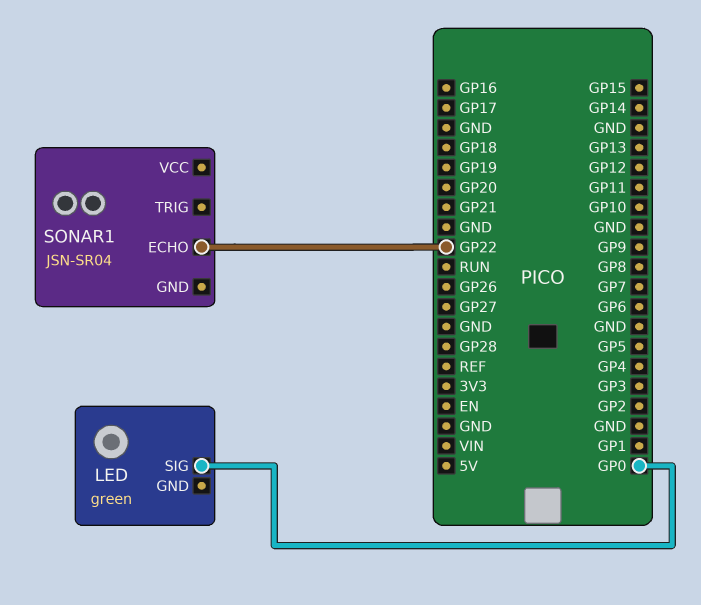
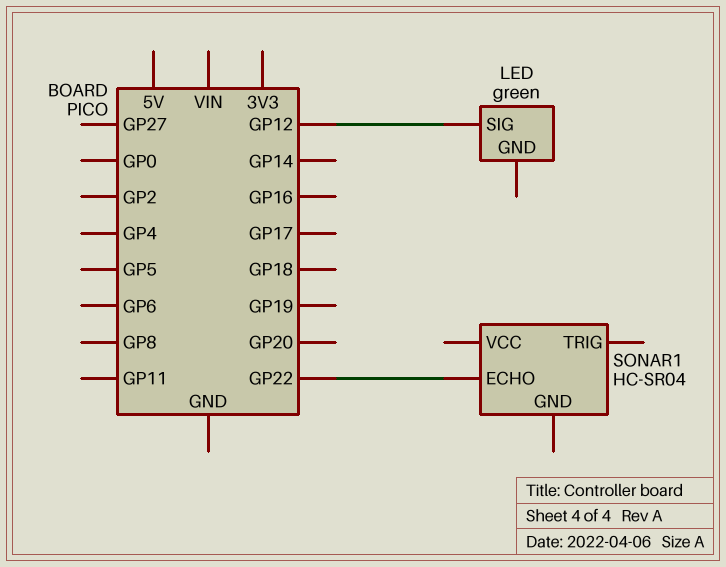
LED pin SIG: GP0 -> GP12
SONAR1: JSN-SR04 -> HC-SR04

